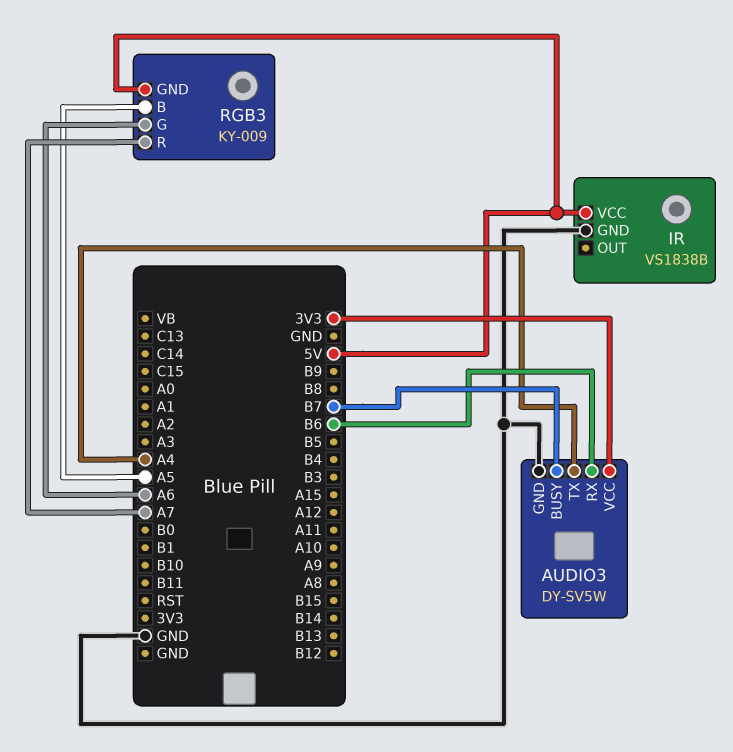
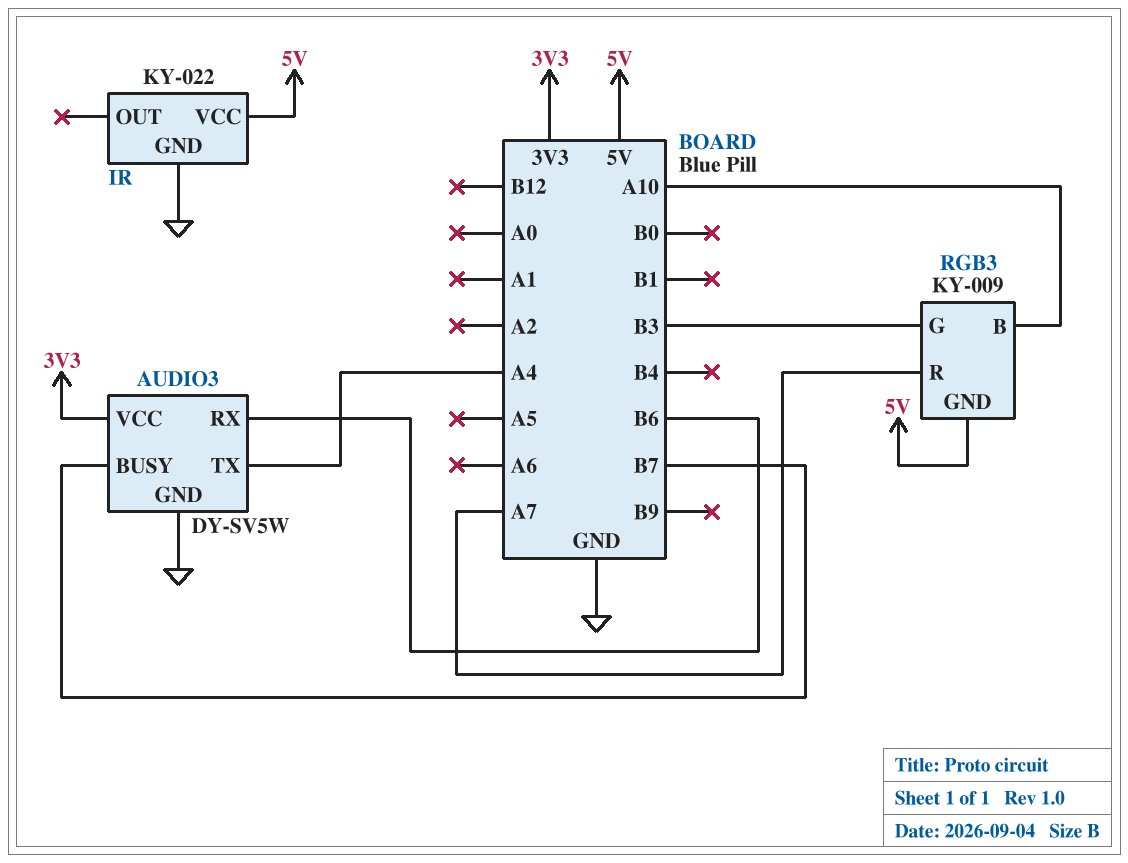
IR: VS1838B -> KY-022
RGB3 pin B: A5 -> A10
RGB3 pin G: A6 -> B3

